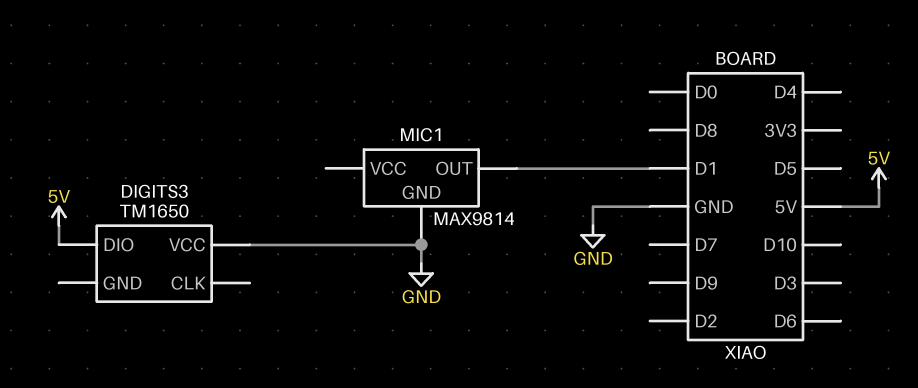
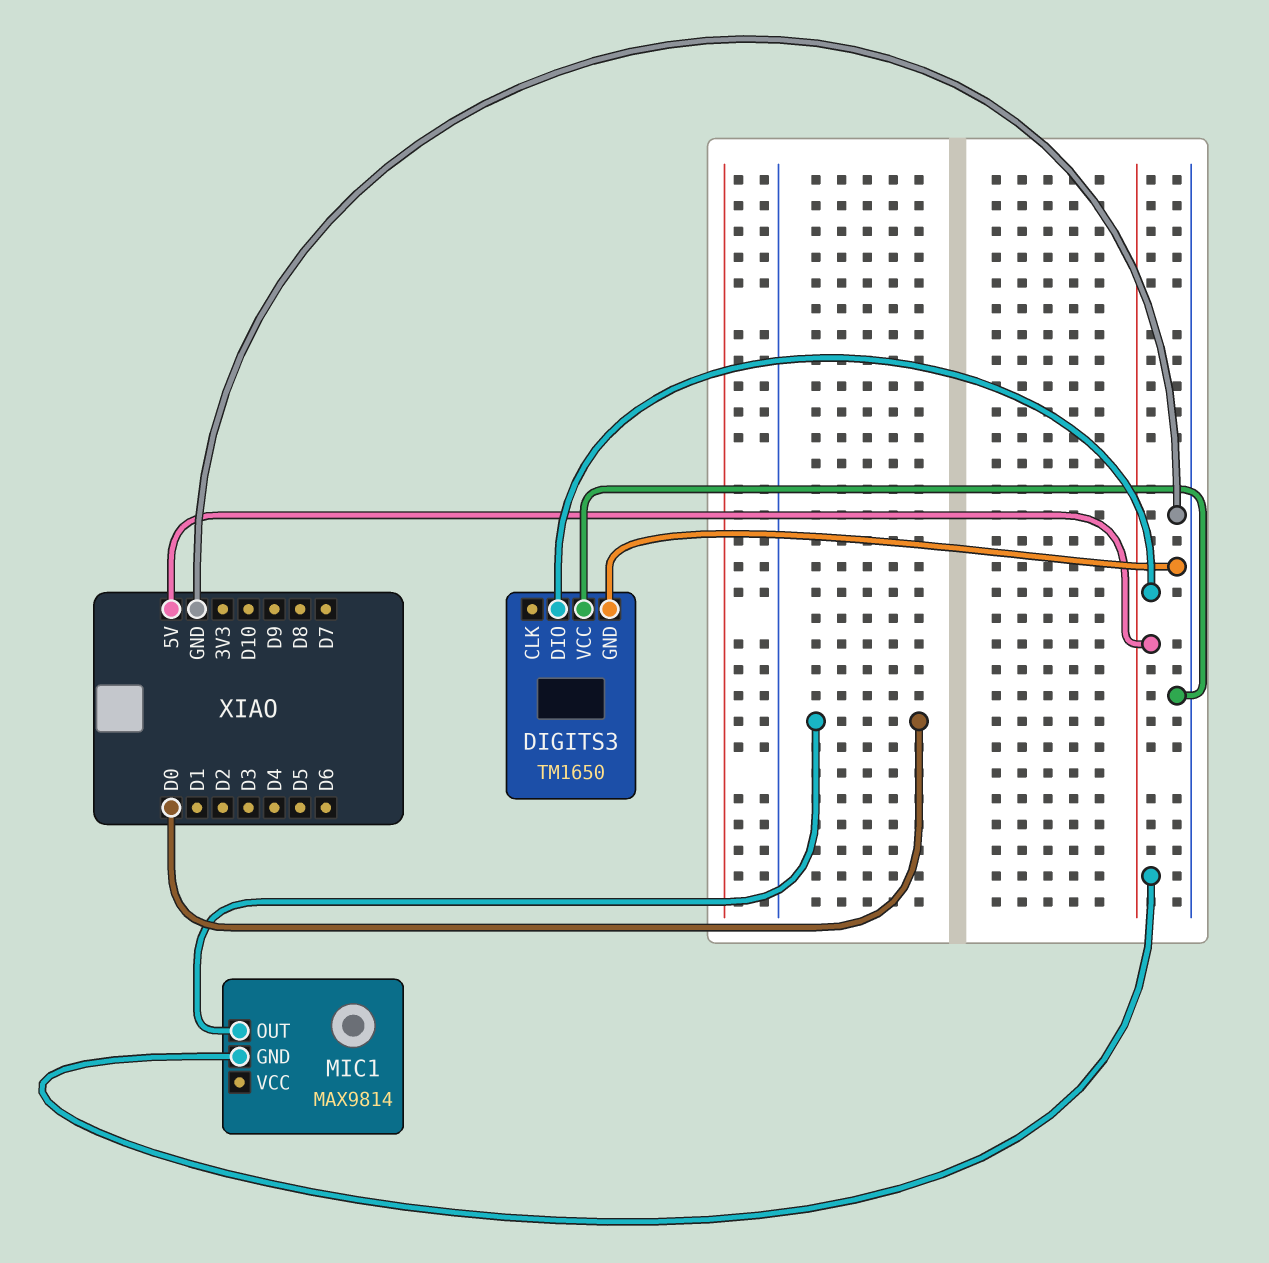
DIGITS3 pin GND: none -> GND
MIC1 pin GND: GND -> 5V
MIC1 pin OUT: D1 -> D0

